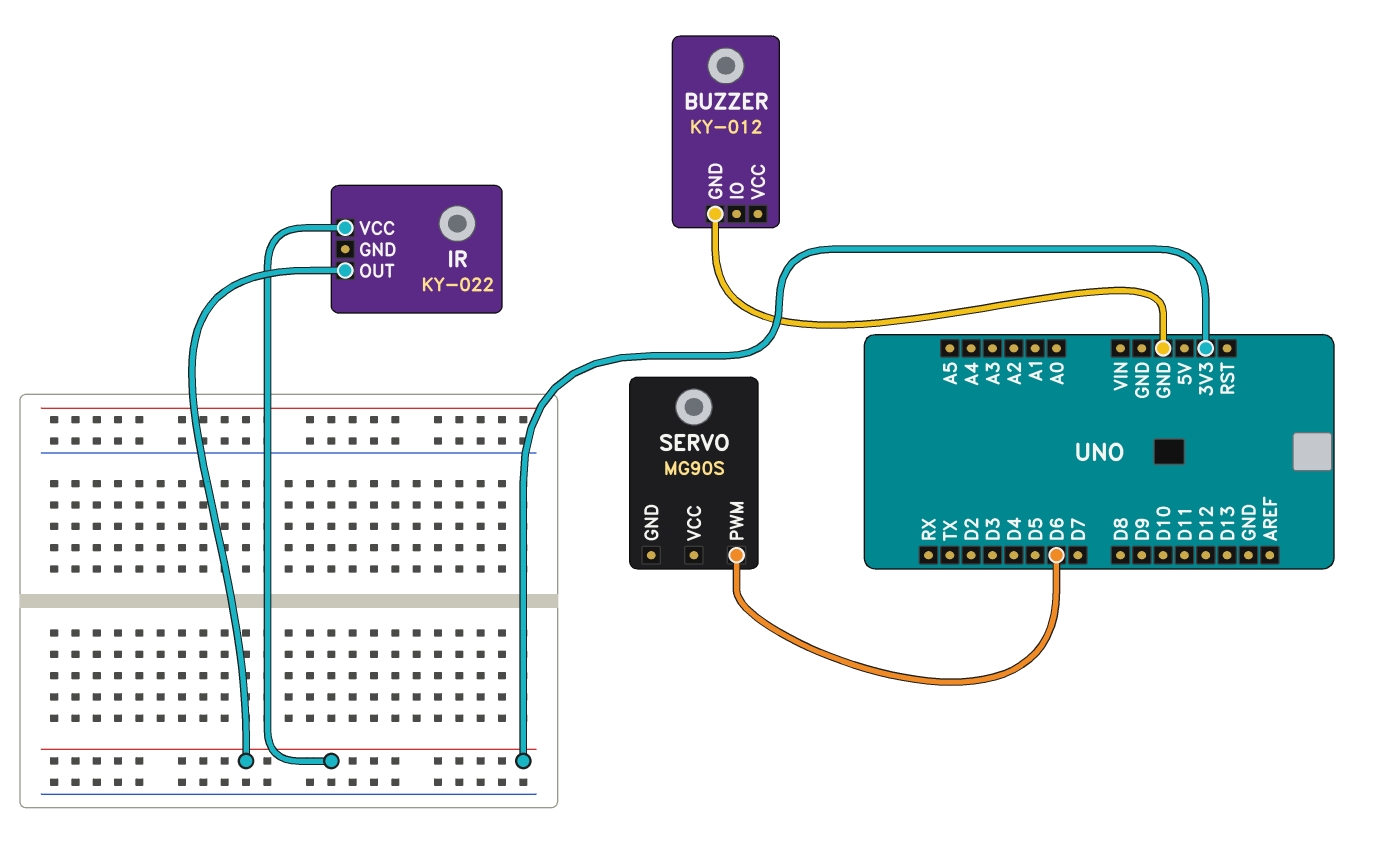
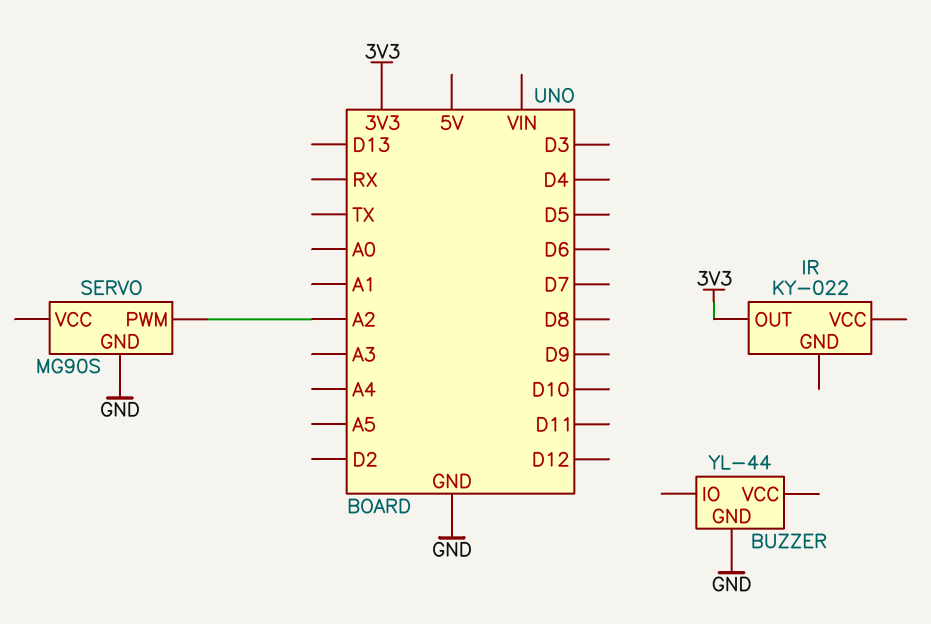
BUZZER: KY-012 -> YL-44
IR pin VCC: 3V3 -> none
SERVO pin GND: none -> GND
SERVO pin PWM: D6 -> A2

